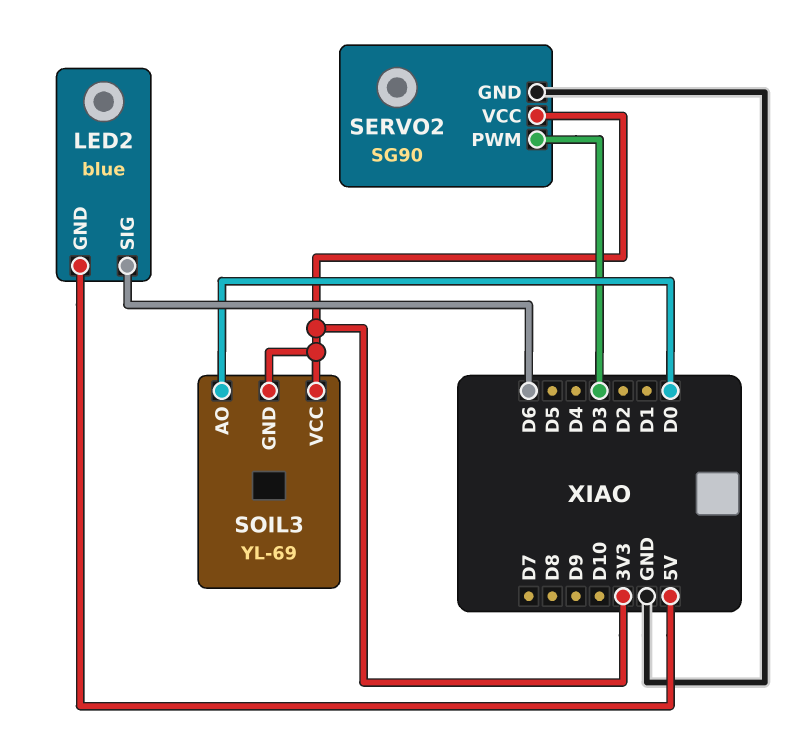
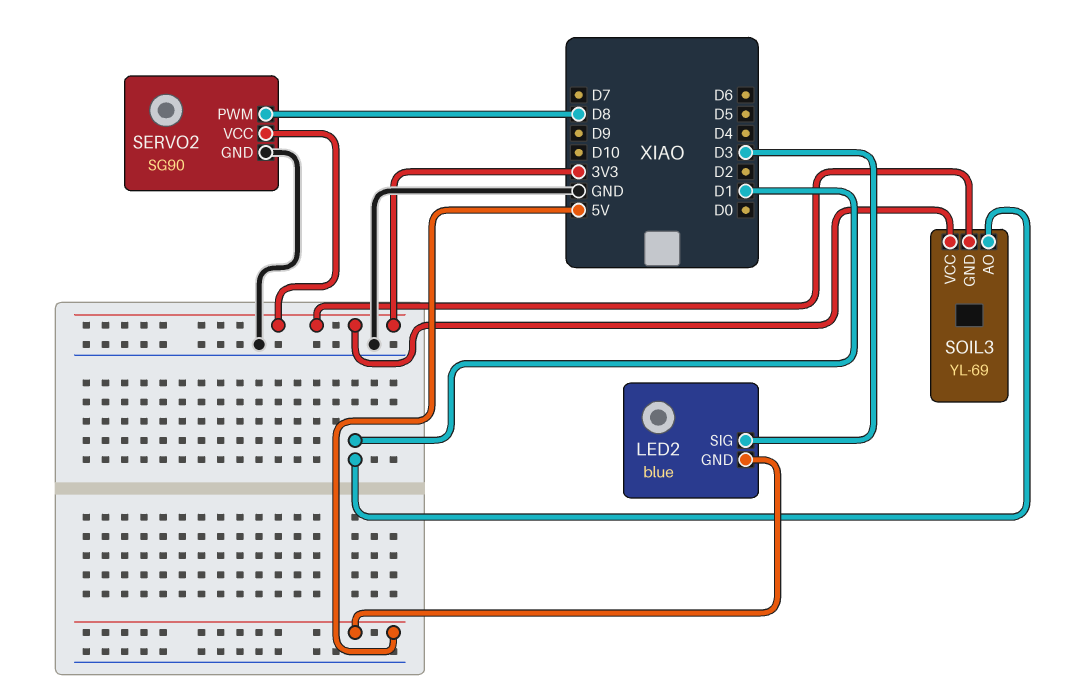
LED2 pin SIG: D6 -> D3
SERVO2 pin PWM: D3 -> D8
SOIL3 pin AO: D0 -> D1

